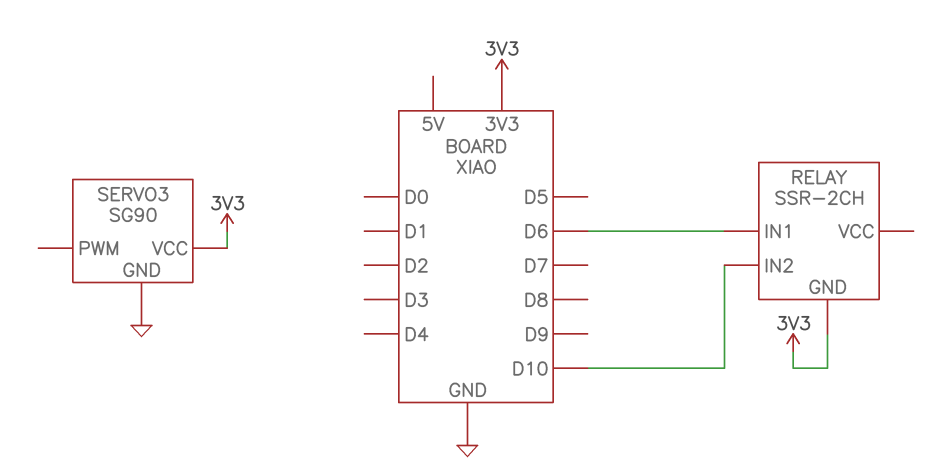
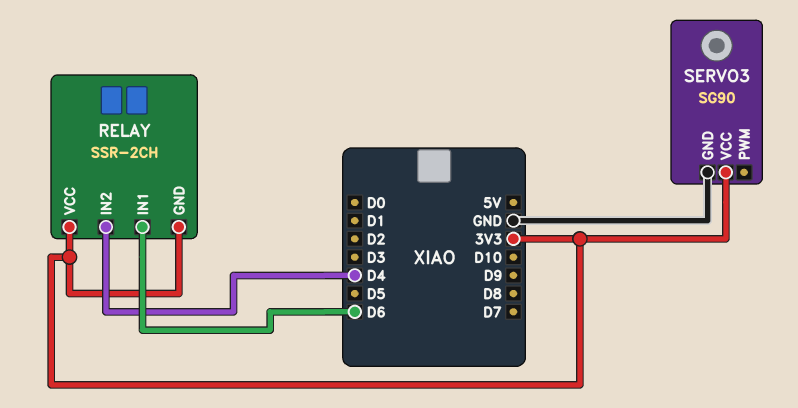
RELAY pin IN2: D10 -> D4
RELAY pin VCC: none -> 3V3

